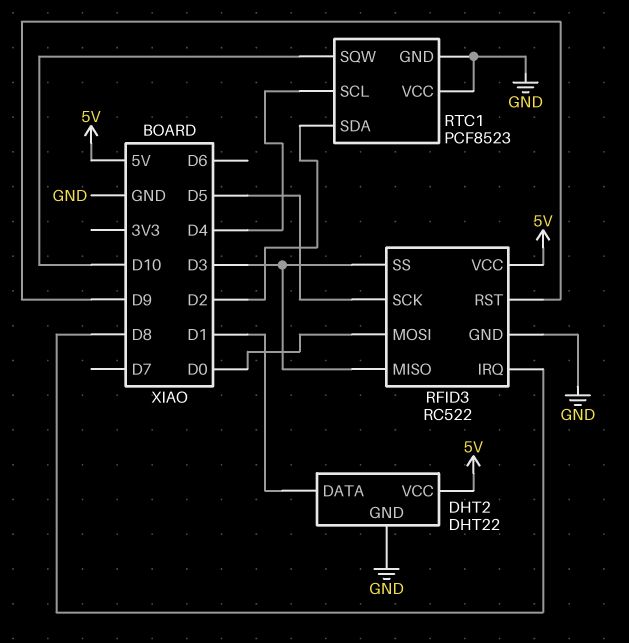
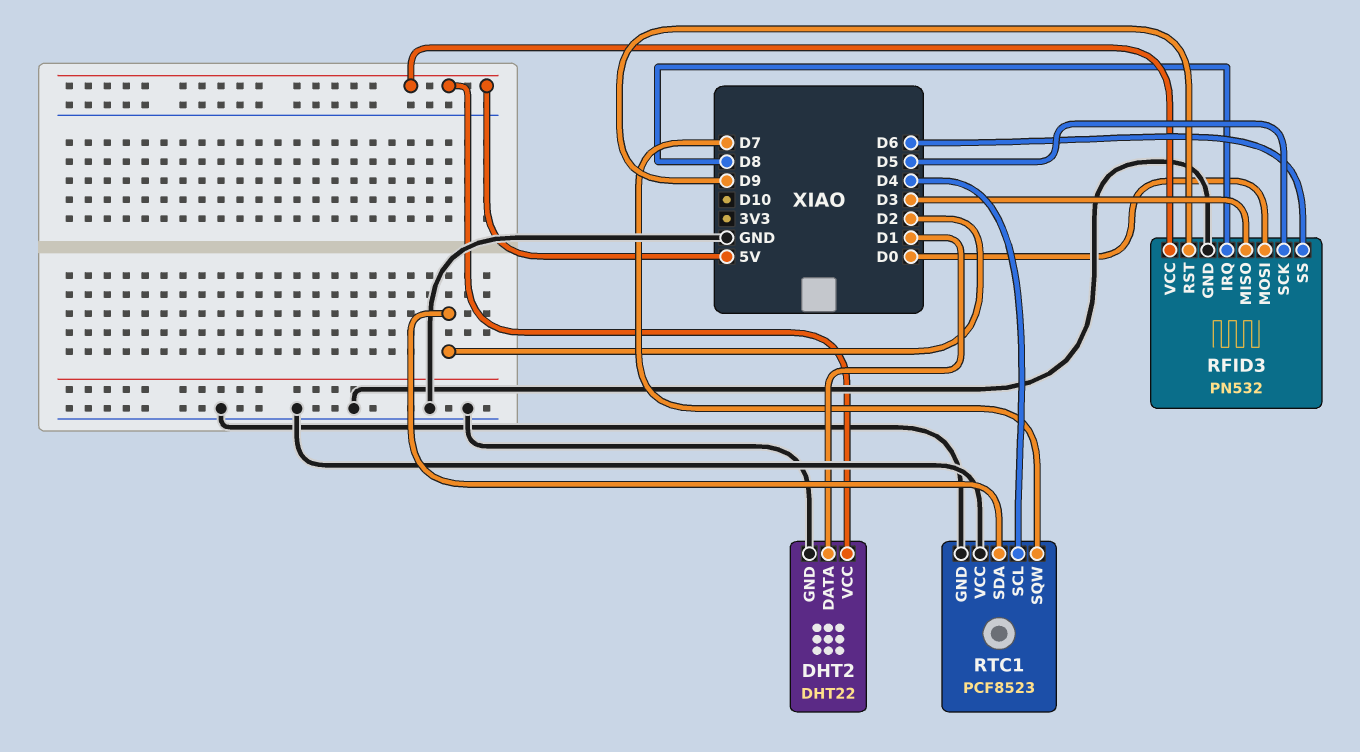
RFID3: RC522 -> PN532
RFID3 pin SS: D3 -> D6
RTC1 pin SQW: D10 -> D7

